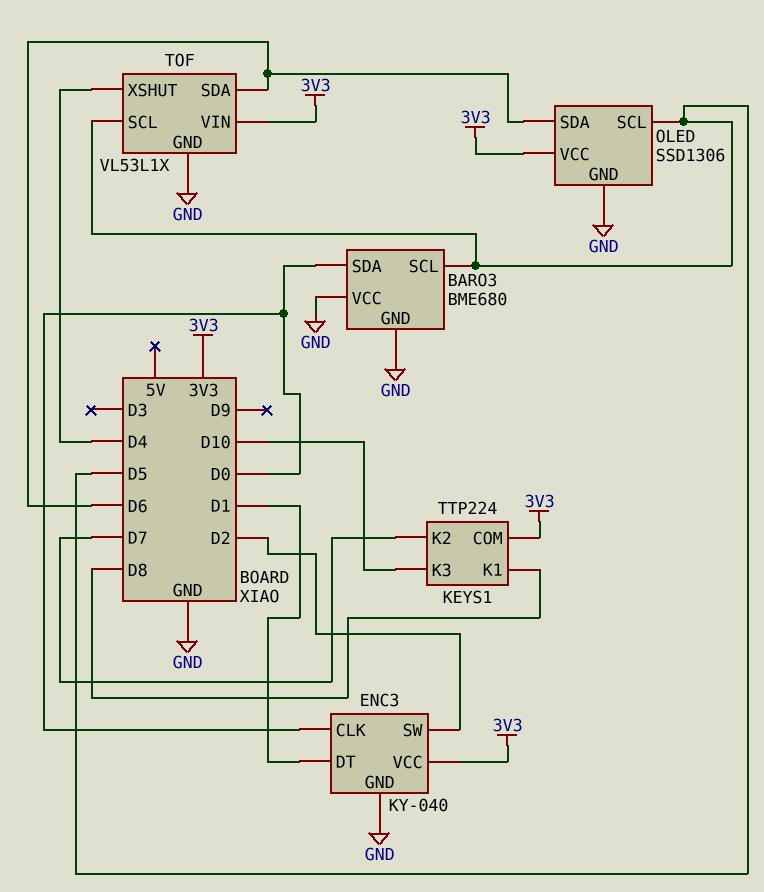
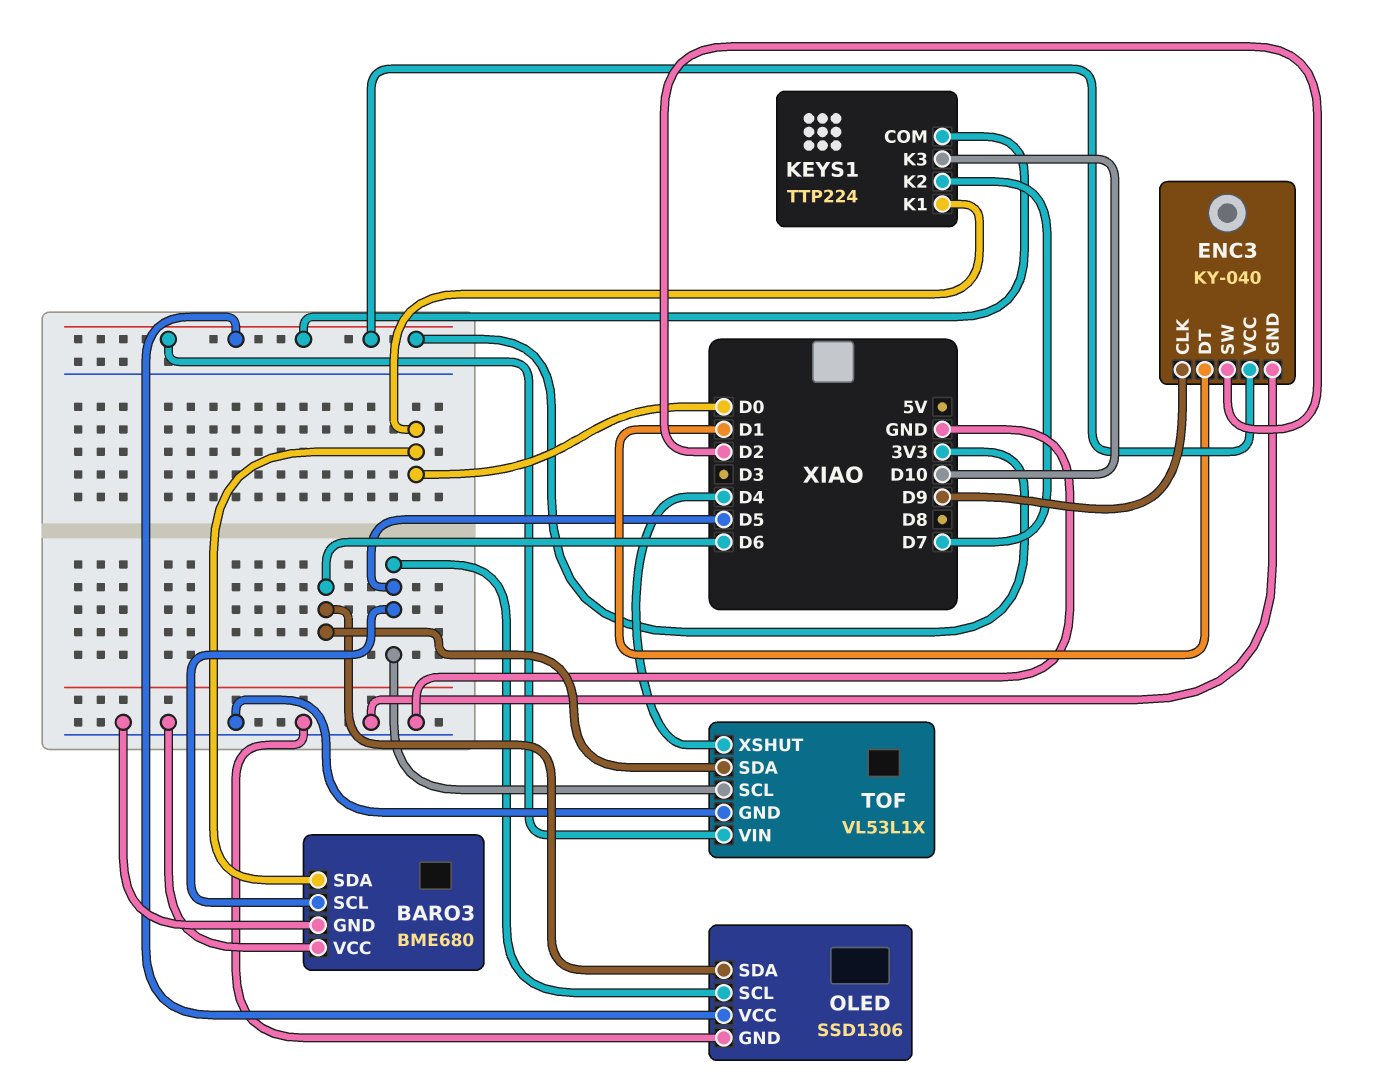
ENC3 pin CLK: D0 -> D9
KEYS1 pin K1: D8 -> D0

